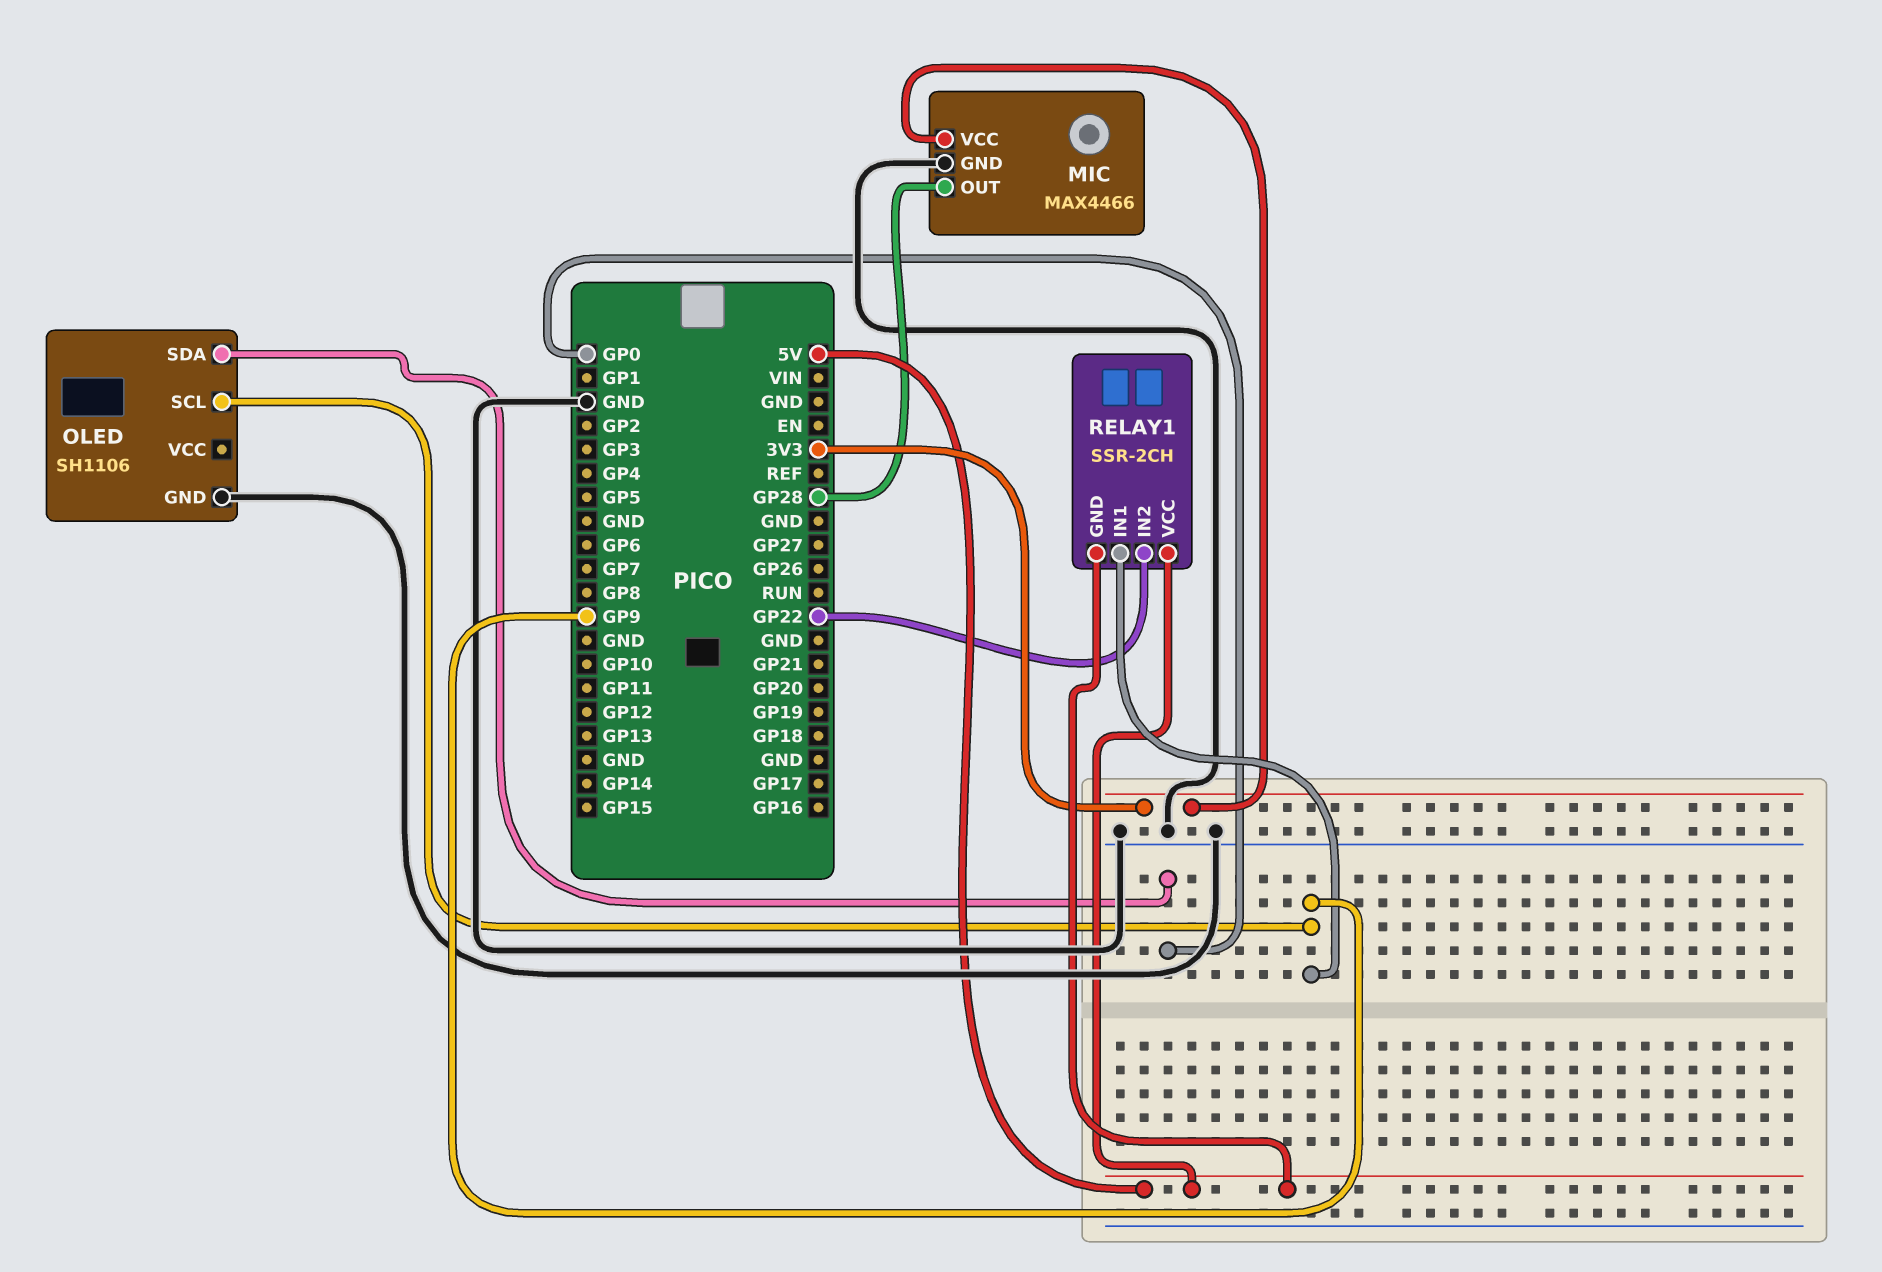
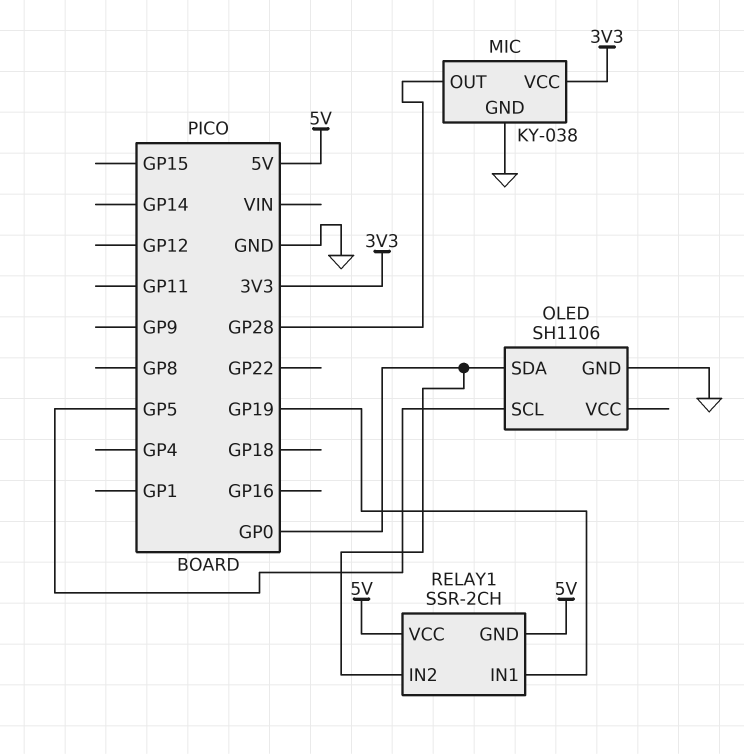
MIC: MAX4466 -> KY-038
OLED pin SCL: GP9 -> GP5
RELAY1 pin IN1: GP9 -> GP19
RELAY1 pin IN2: GP22 -> GP0

